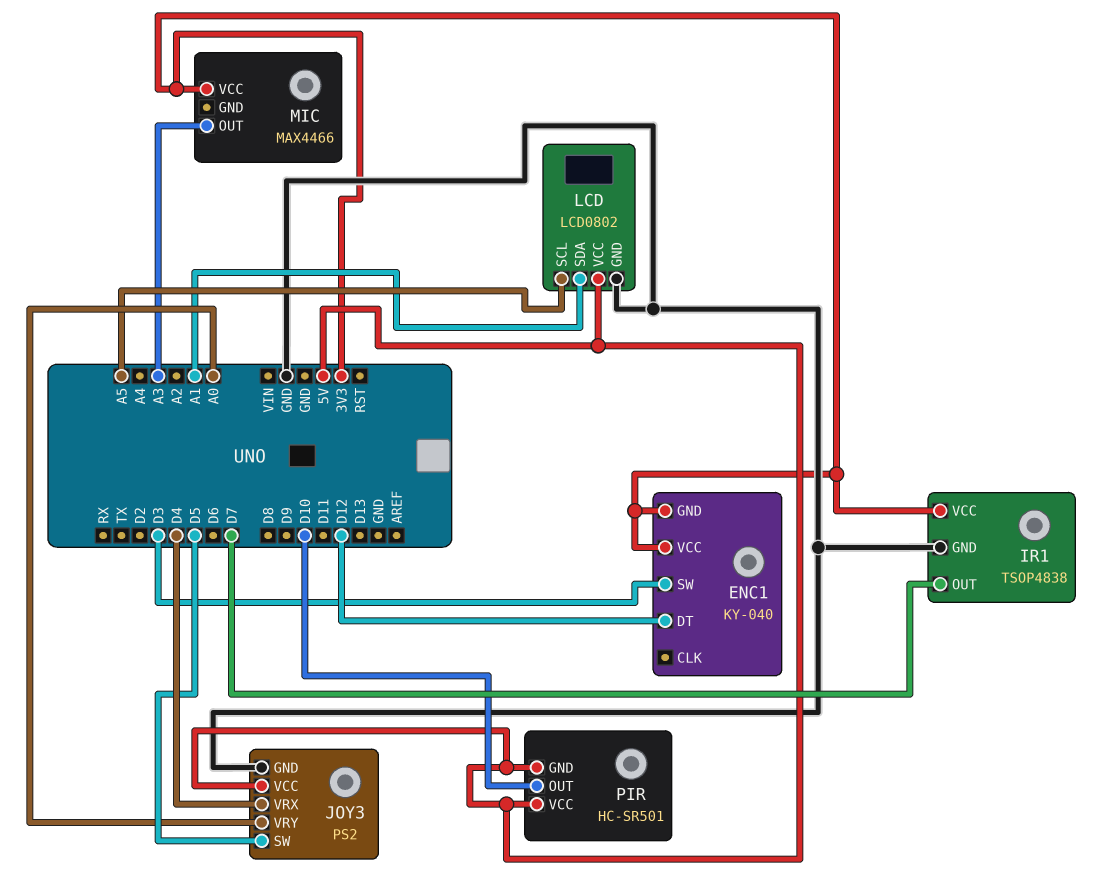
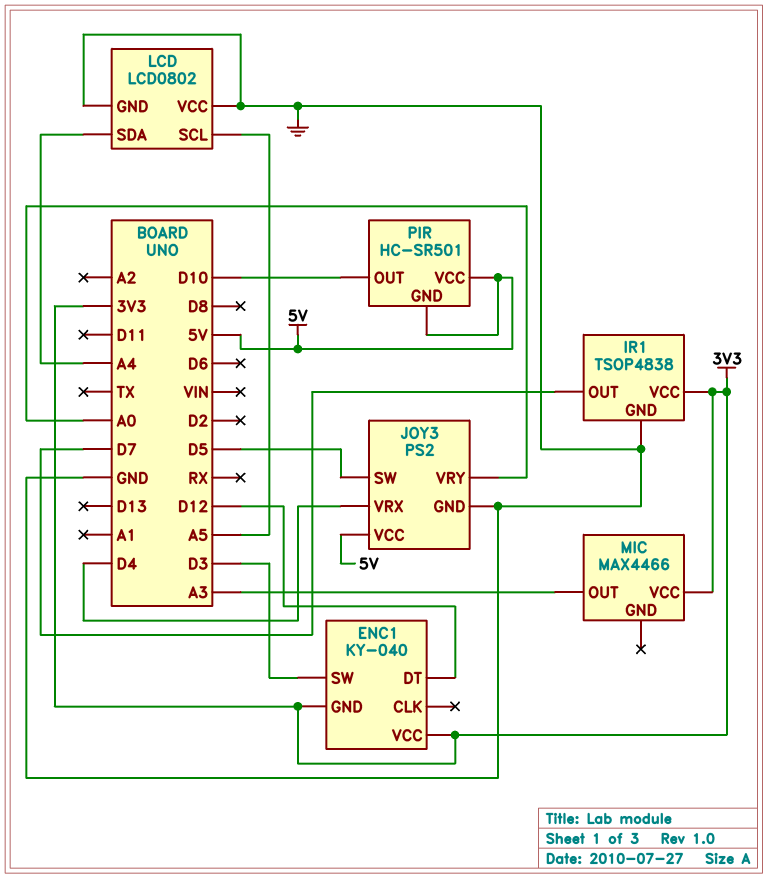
LCD pin SDA: A1 -> A4
LCD pin VCC: 5V -> GND

